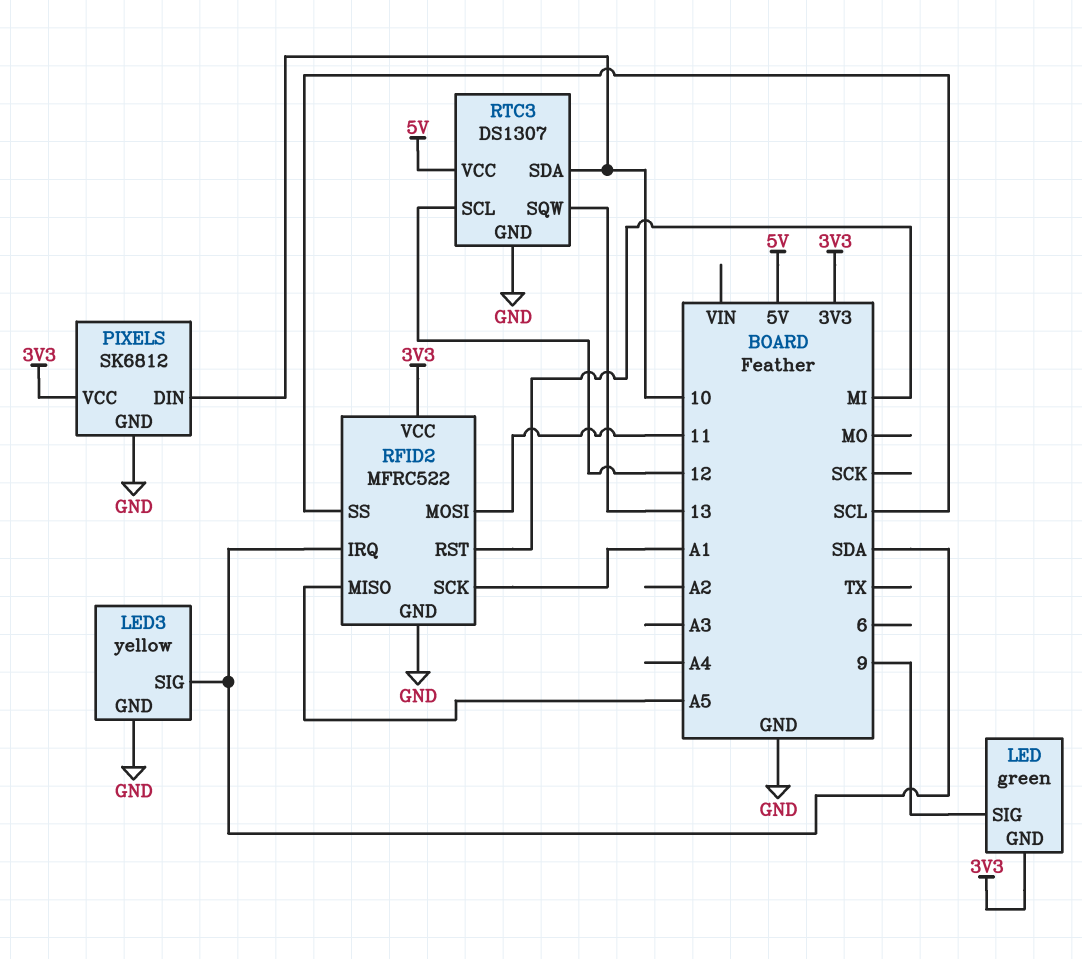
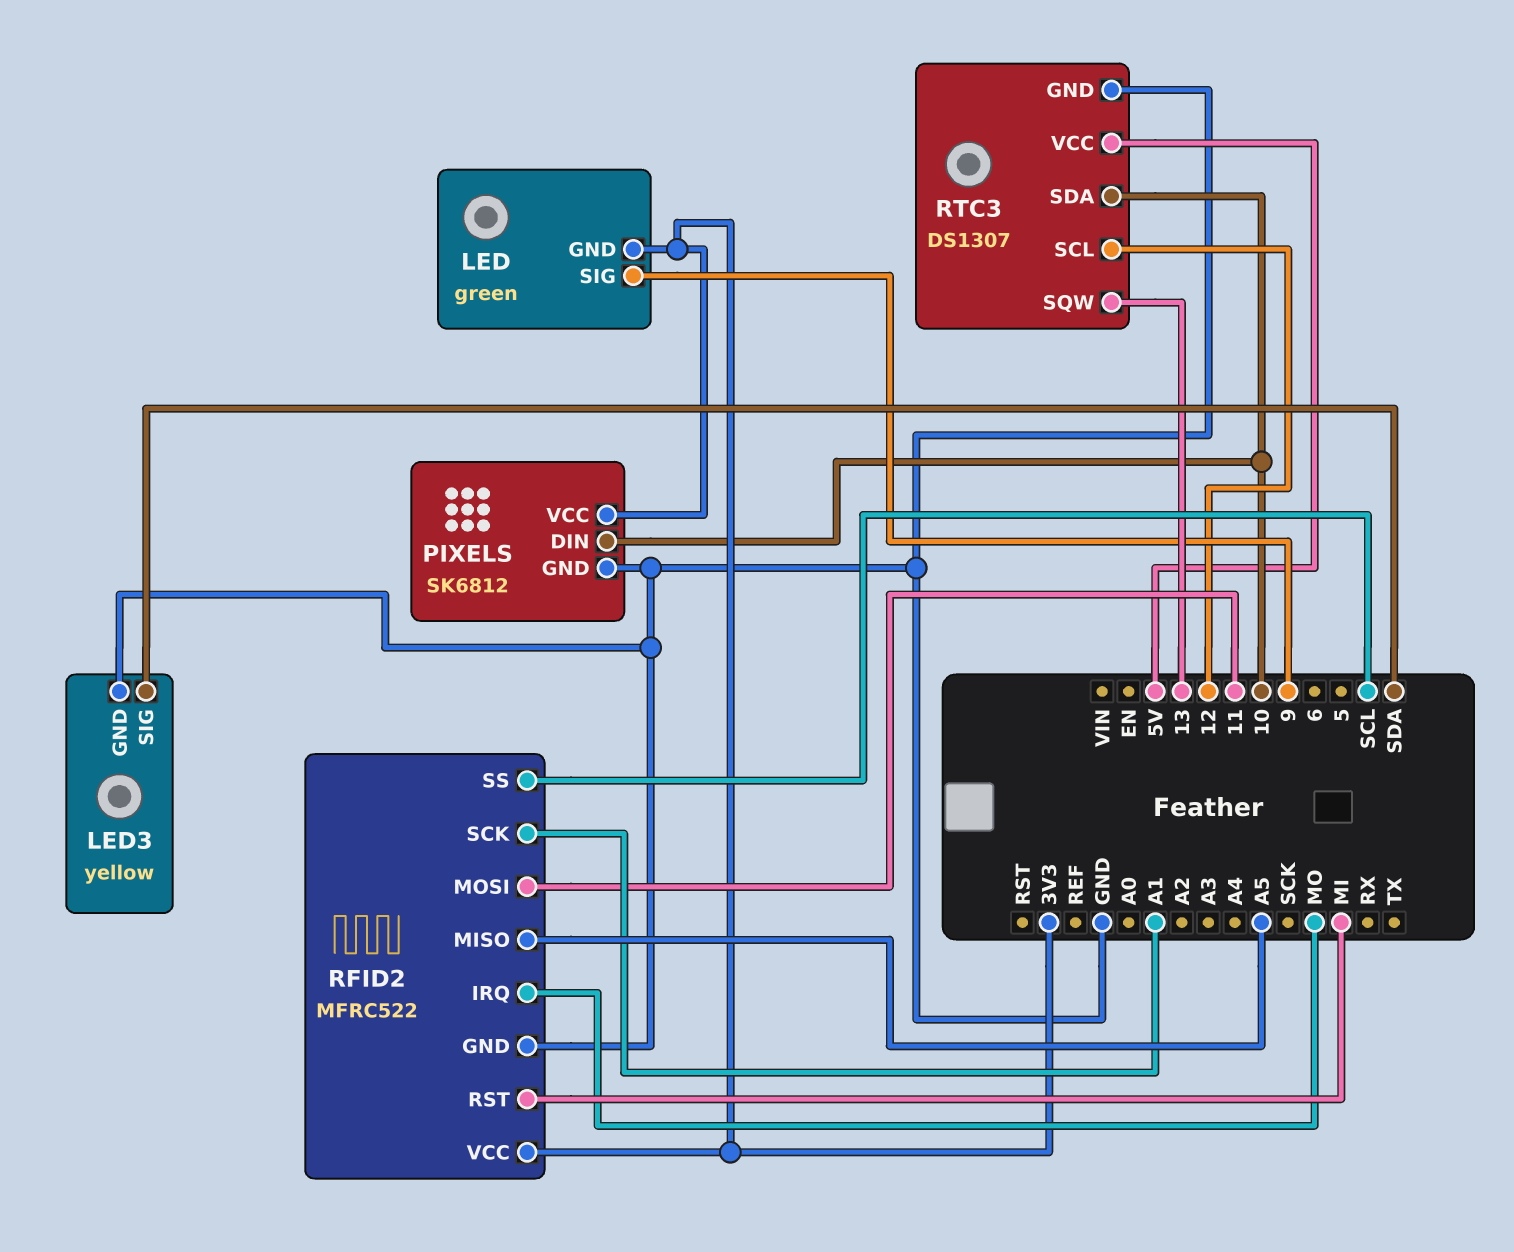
RFID2 pin IRQ: SDA -> MO

